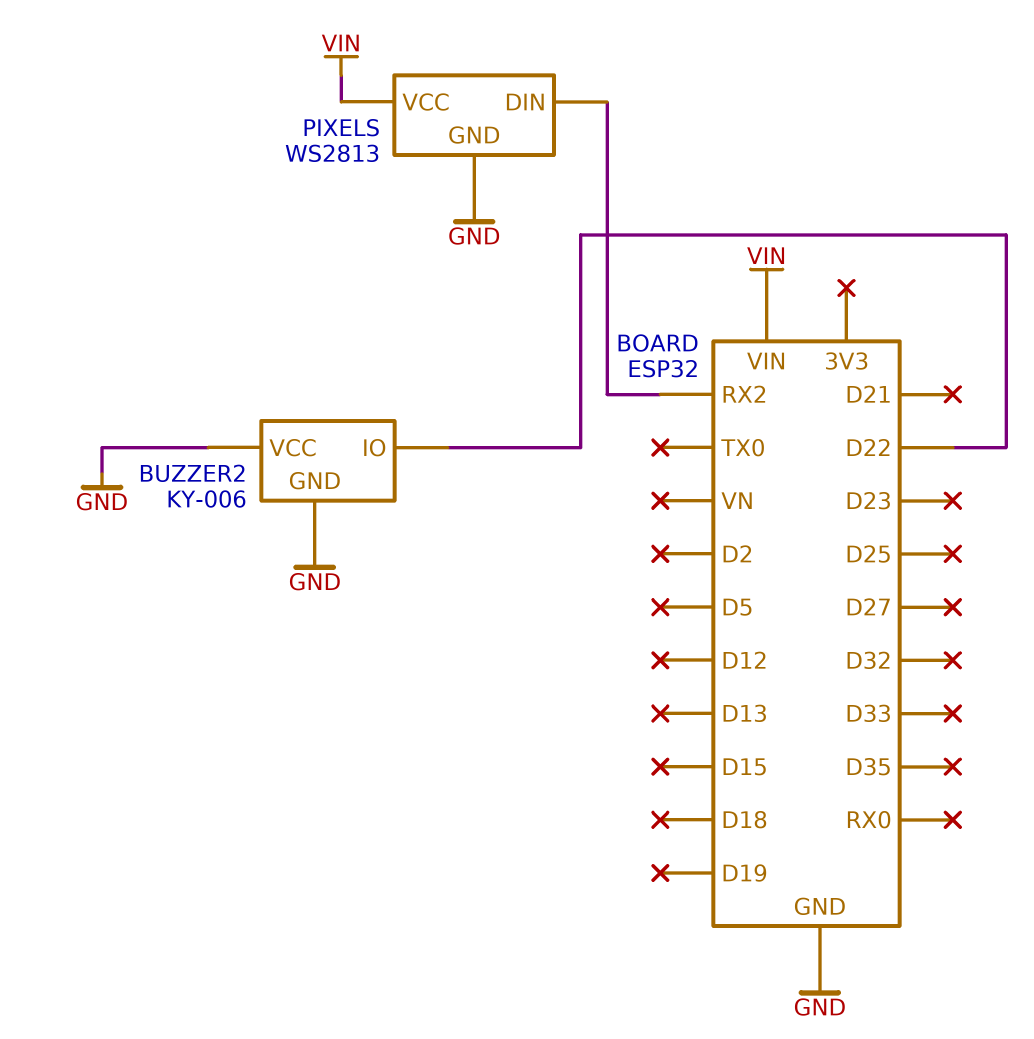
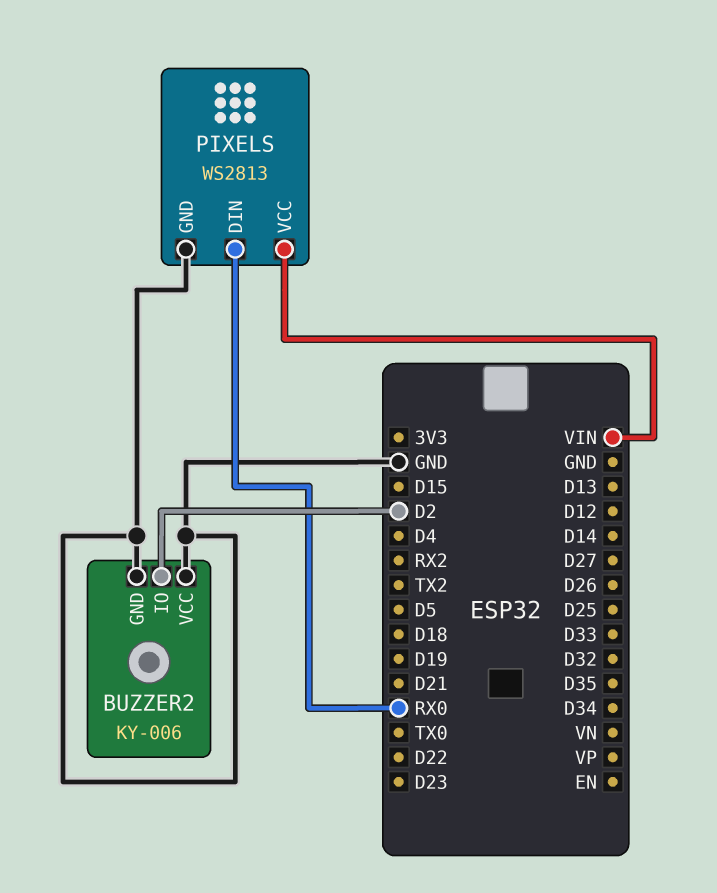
BUZZER2 pin IO: D22 -> D2
PIXELS pin DIN: RX2 -> RX0

